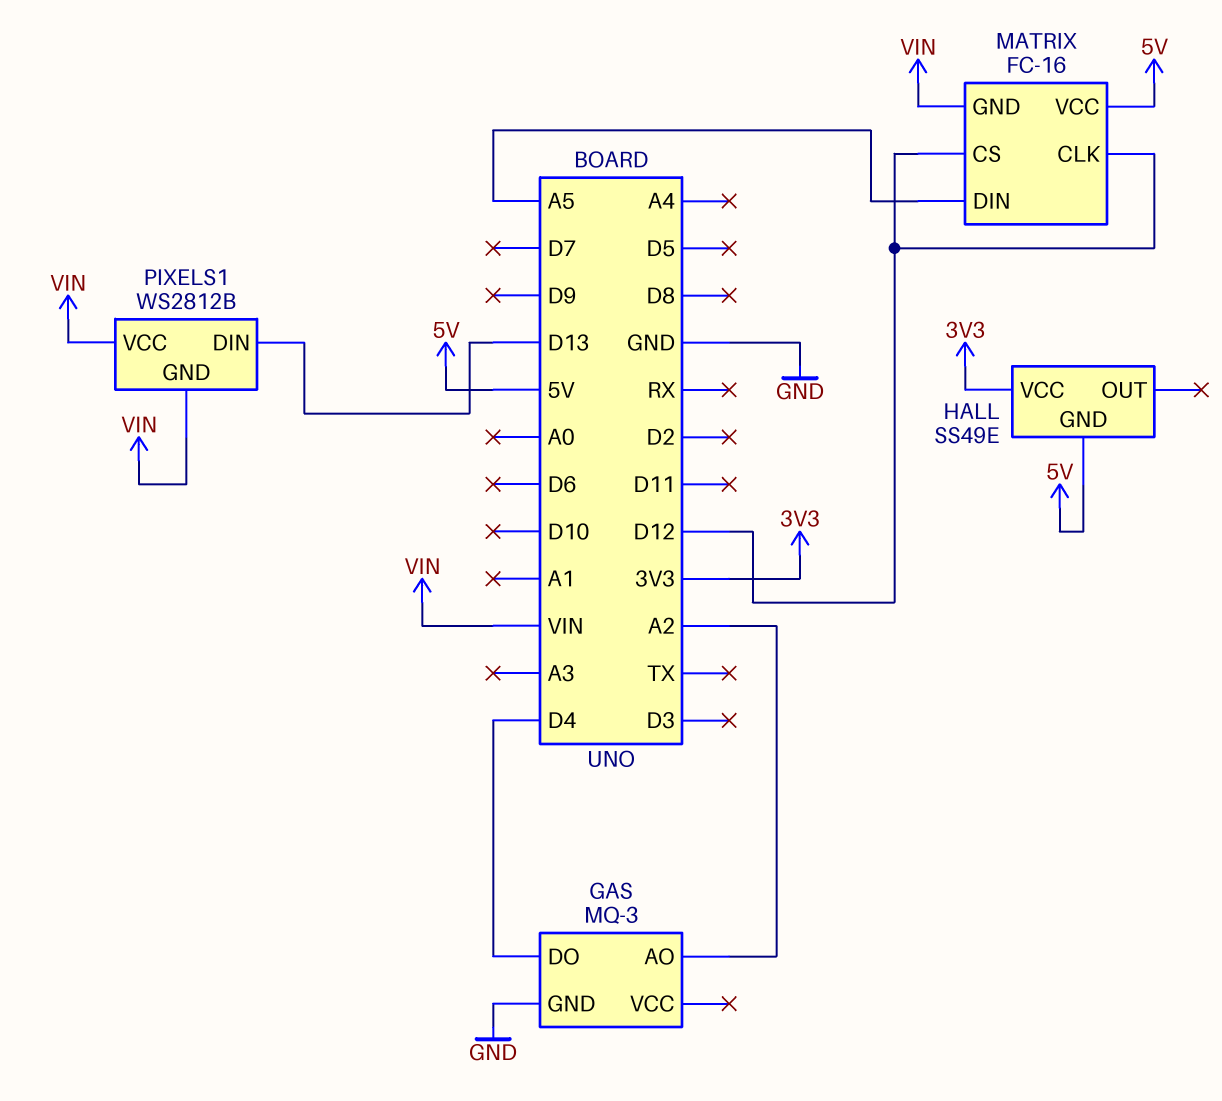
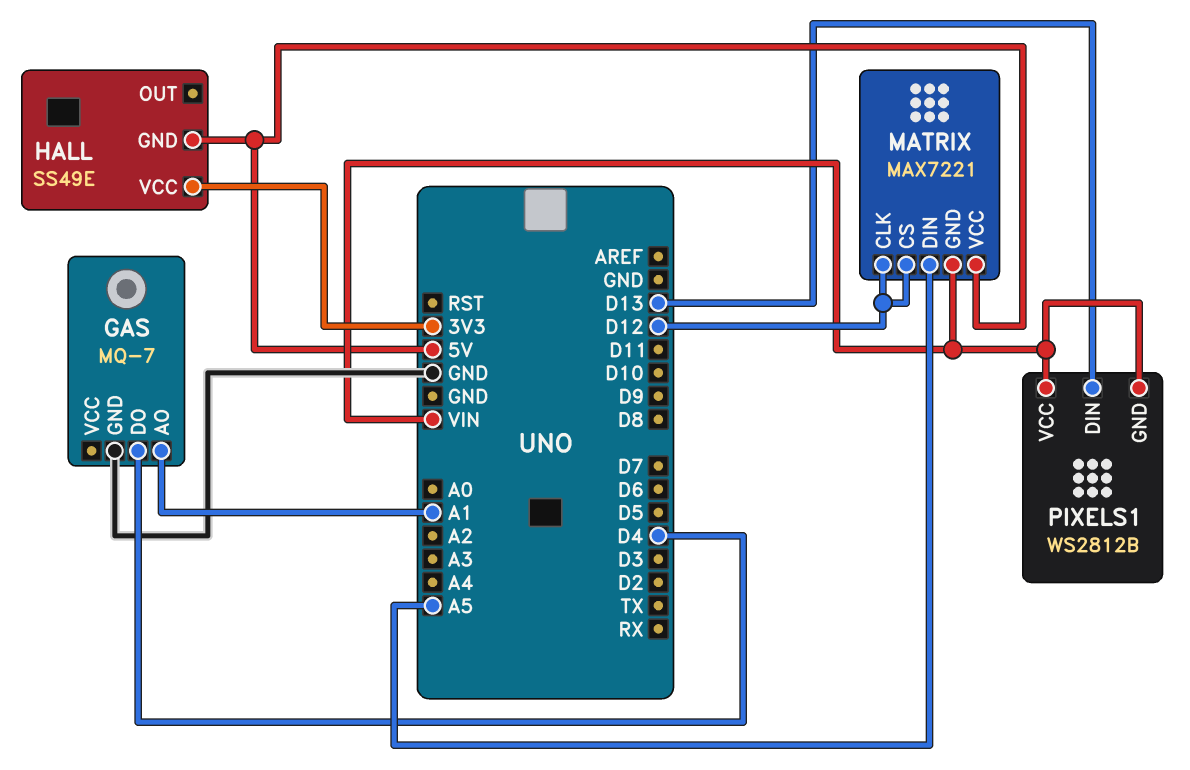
GAS: MQ-3 -> MQ-7
GAS pin AO: A2 -> A1
MATRIX: FC-16 -> MAX7221

